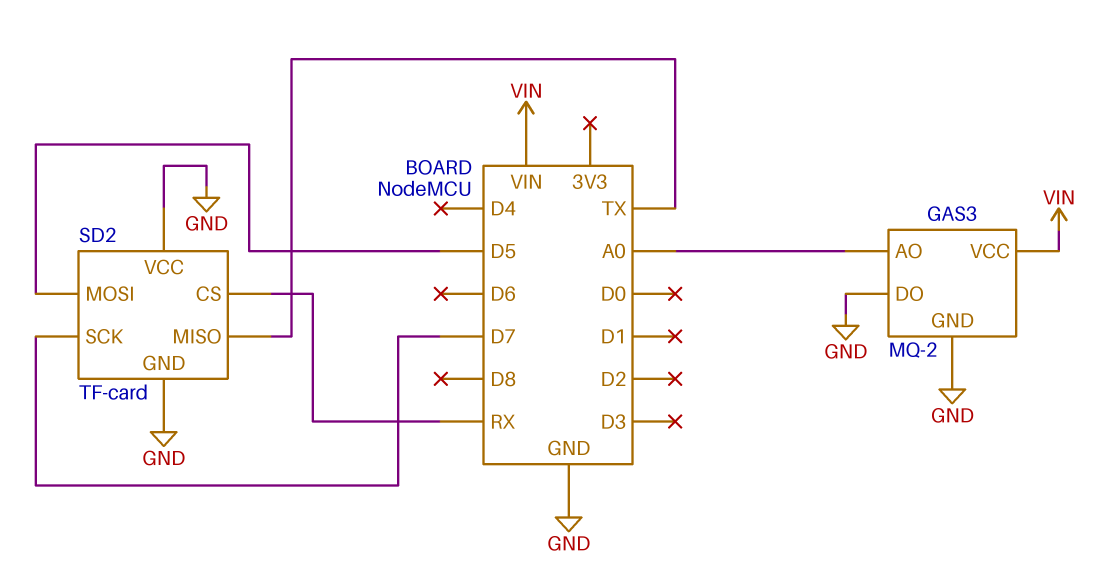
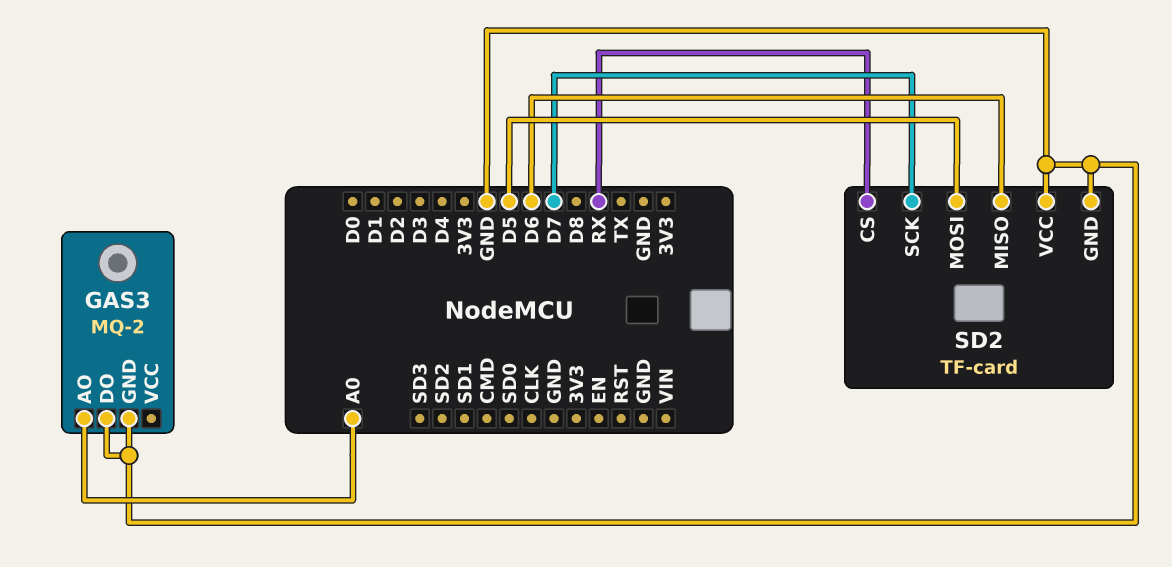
GAS3 pin VCC: VIN -> none
SD2 pin MISO: TX -> D6

